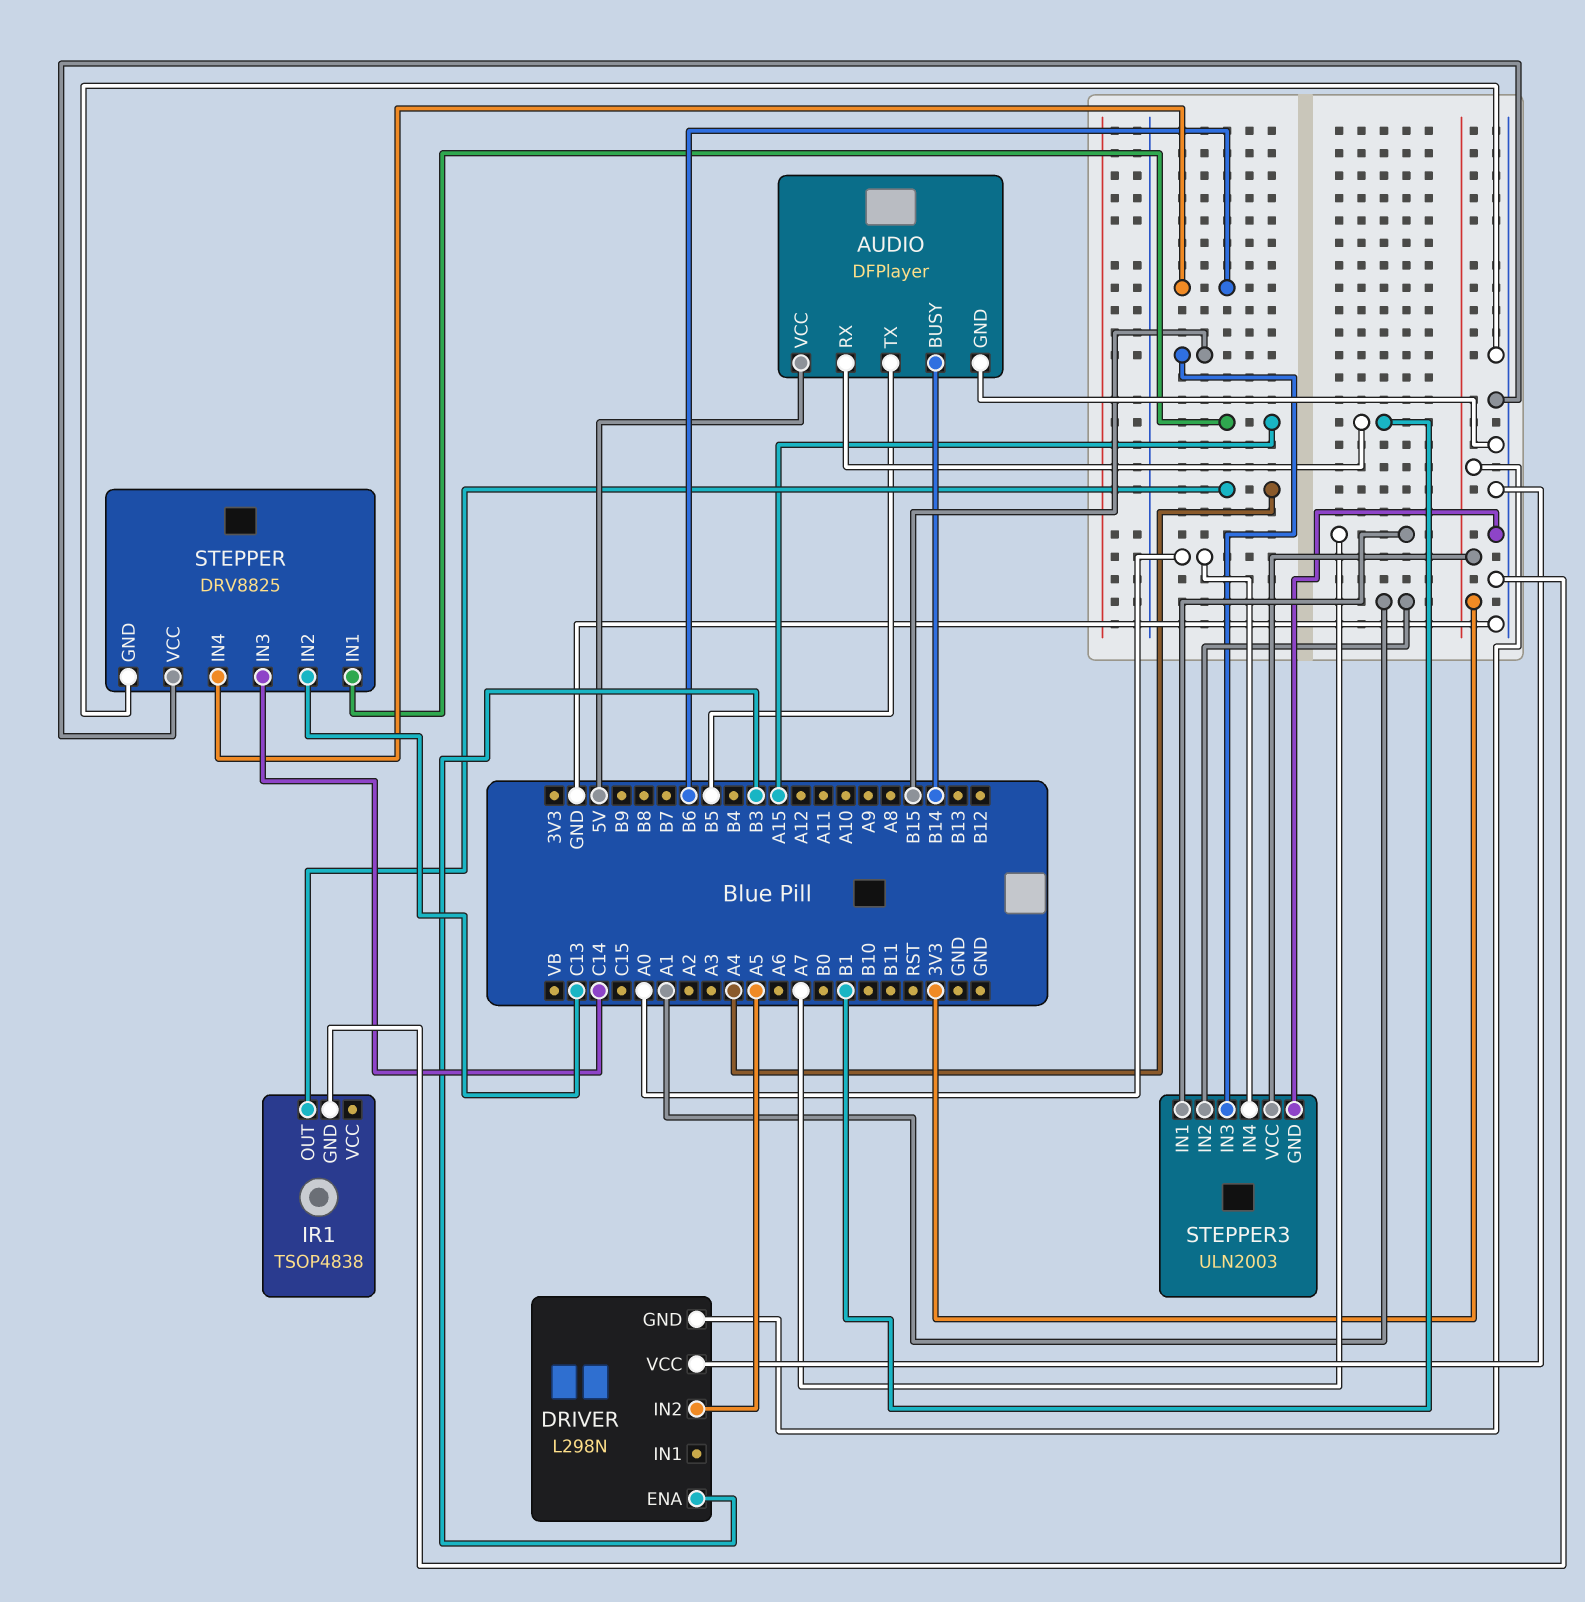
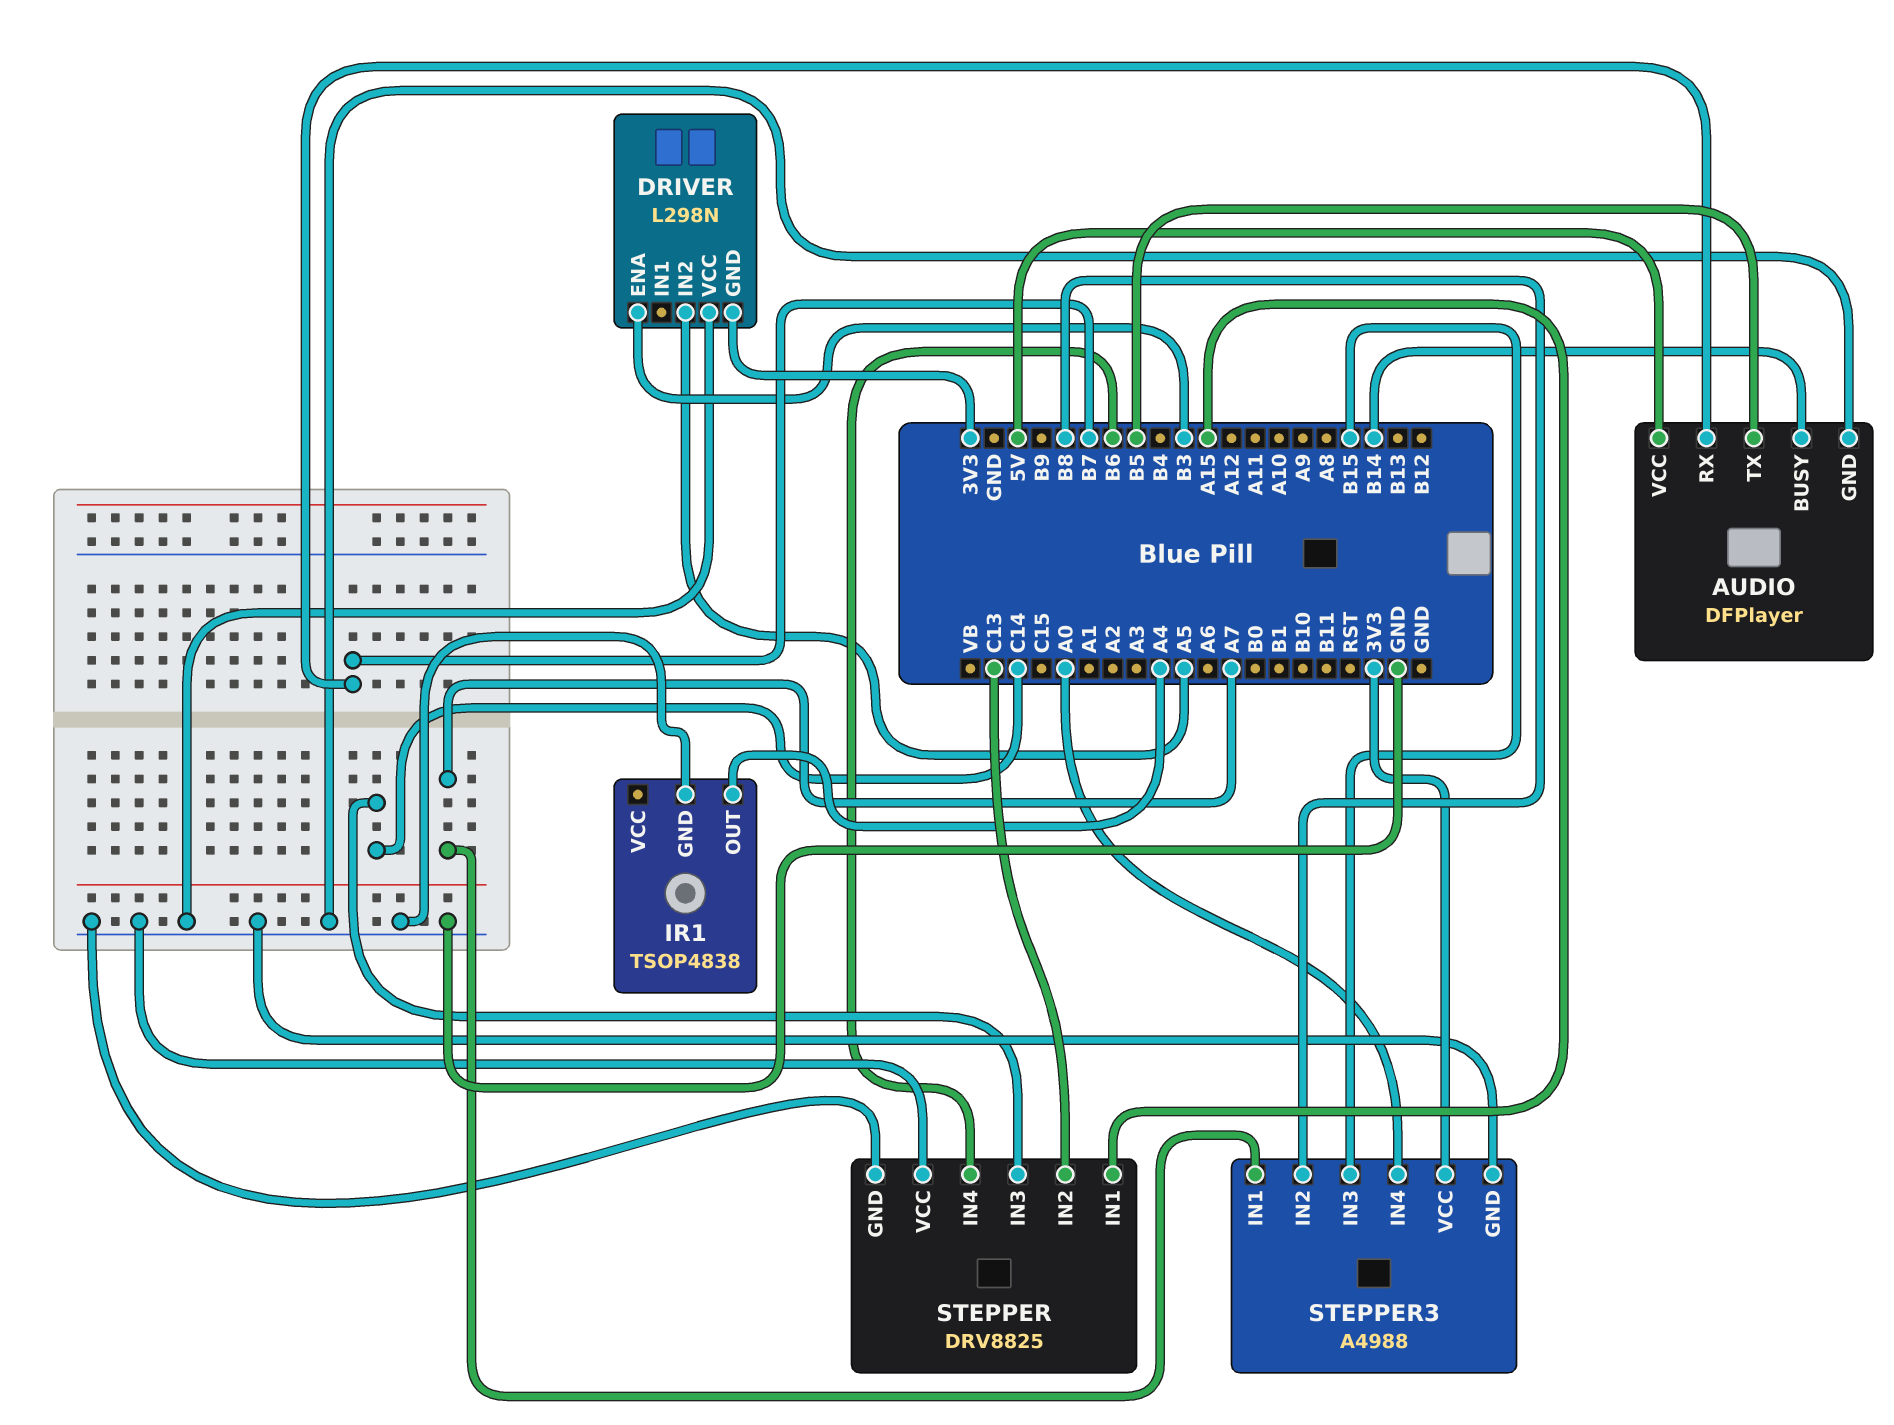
AUDIO pin RX: B1 -> B7
STEPPER3: ULN2003 -> A4988
STEPPER3 pin IN2: A1 -> B8

